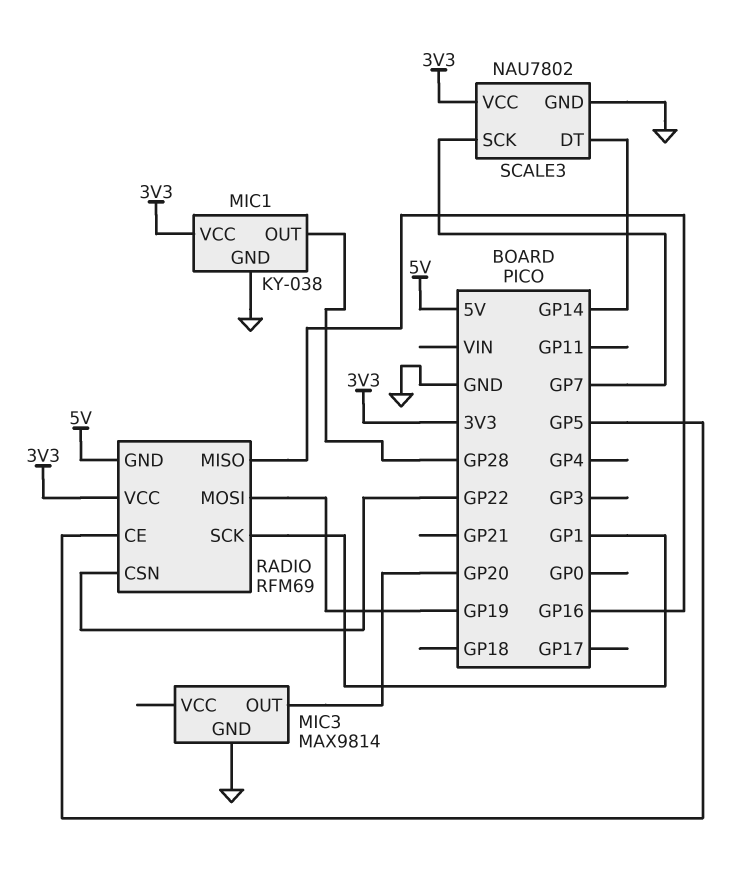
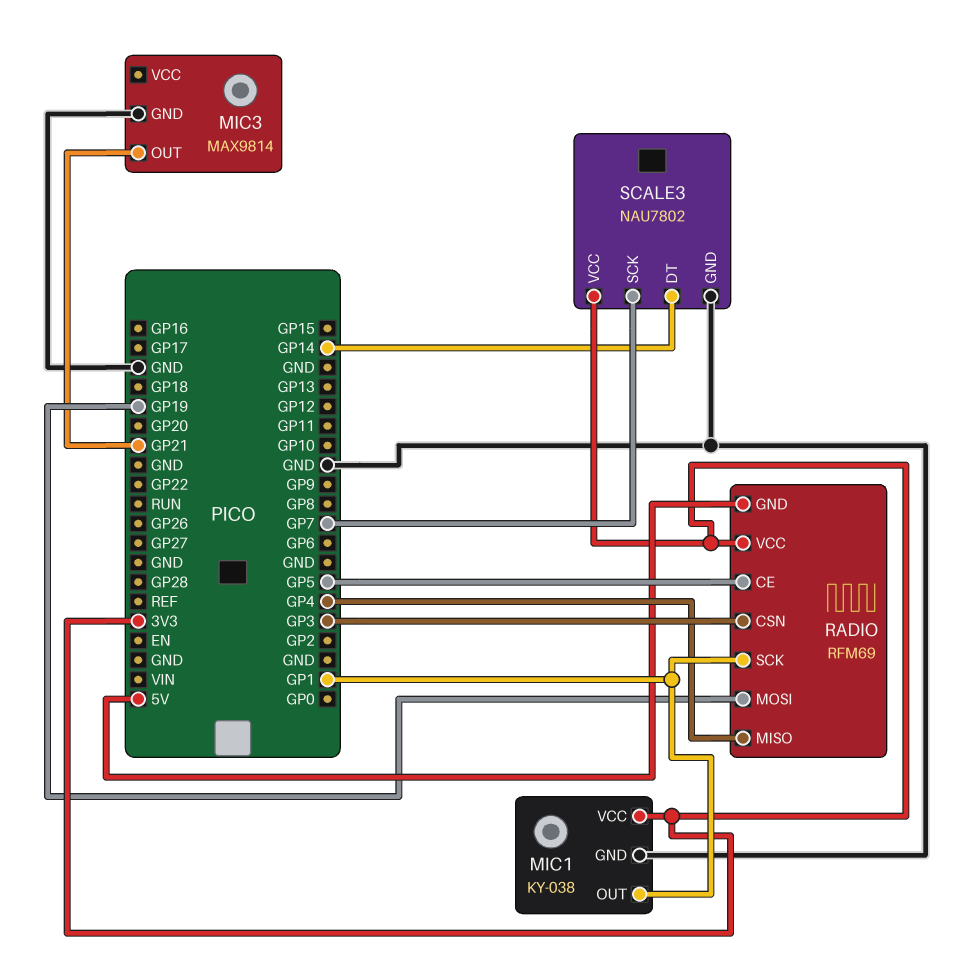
MIC1 pin OUT: GP28 -> GP1
MIC3 pin OUT: GP20 -> GP21
RADIO pin CSN: GP22 -> GP3
RADIO pin MISO: GP16 -> GP4

